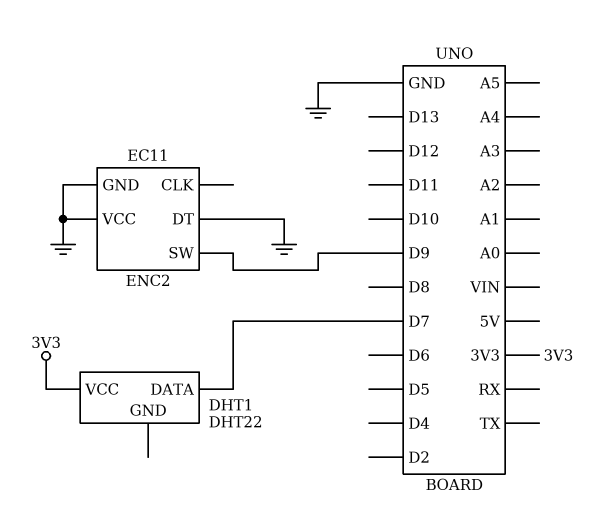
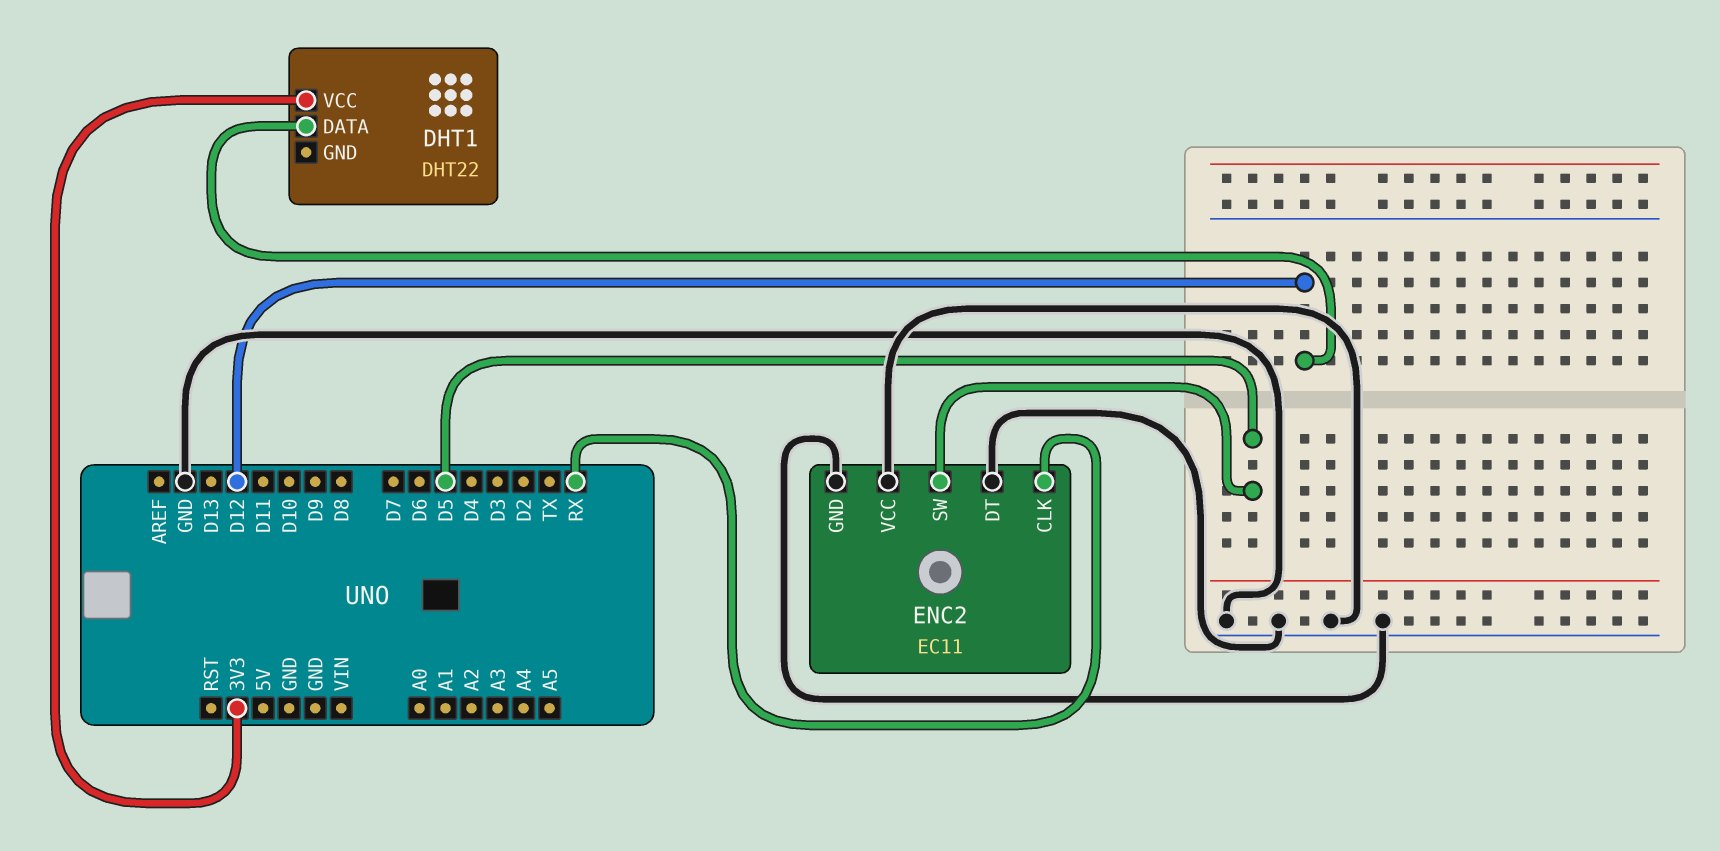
DHT1 pin DATA: D7 -> D12
ENC2 pin CLK: none -> RX
ENC2 pin SW: D9 -> D5

